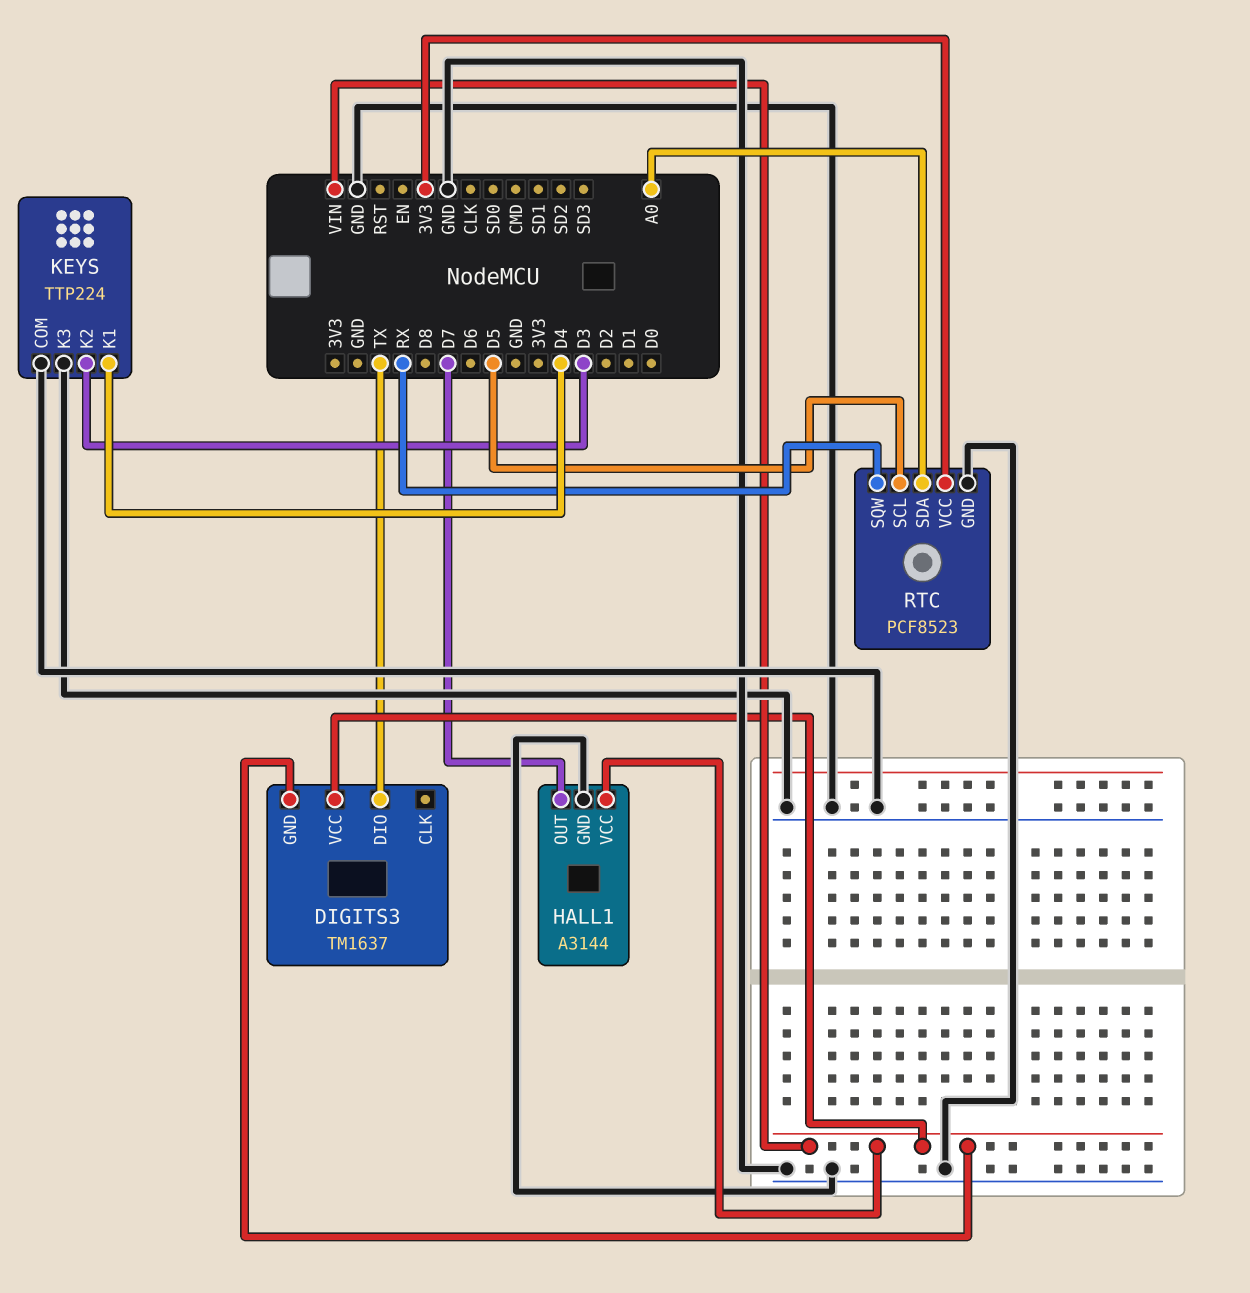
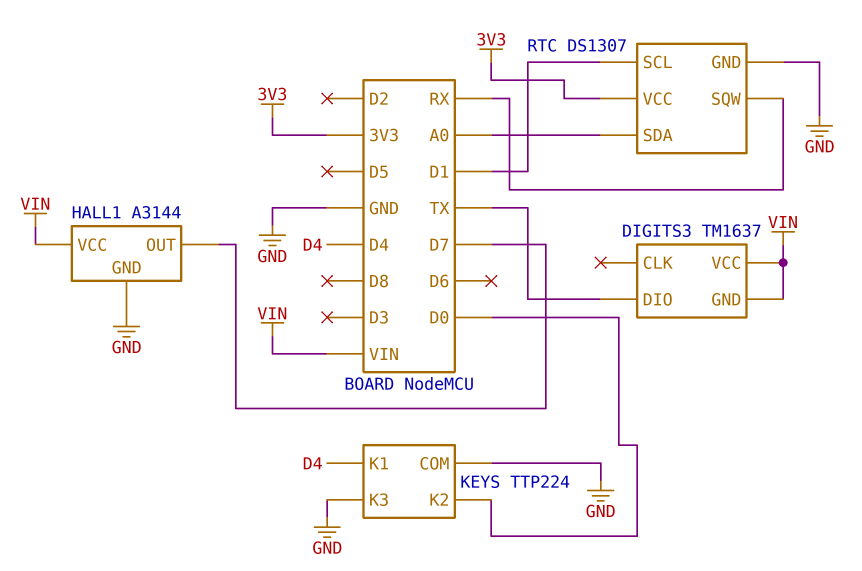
KEYS pin K2: D3 -> D0
RTC: PCF8523 -> DS1307
RTC pin SCL: D5 -> D1

